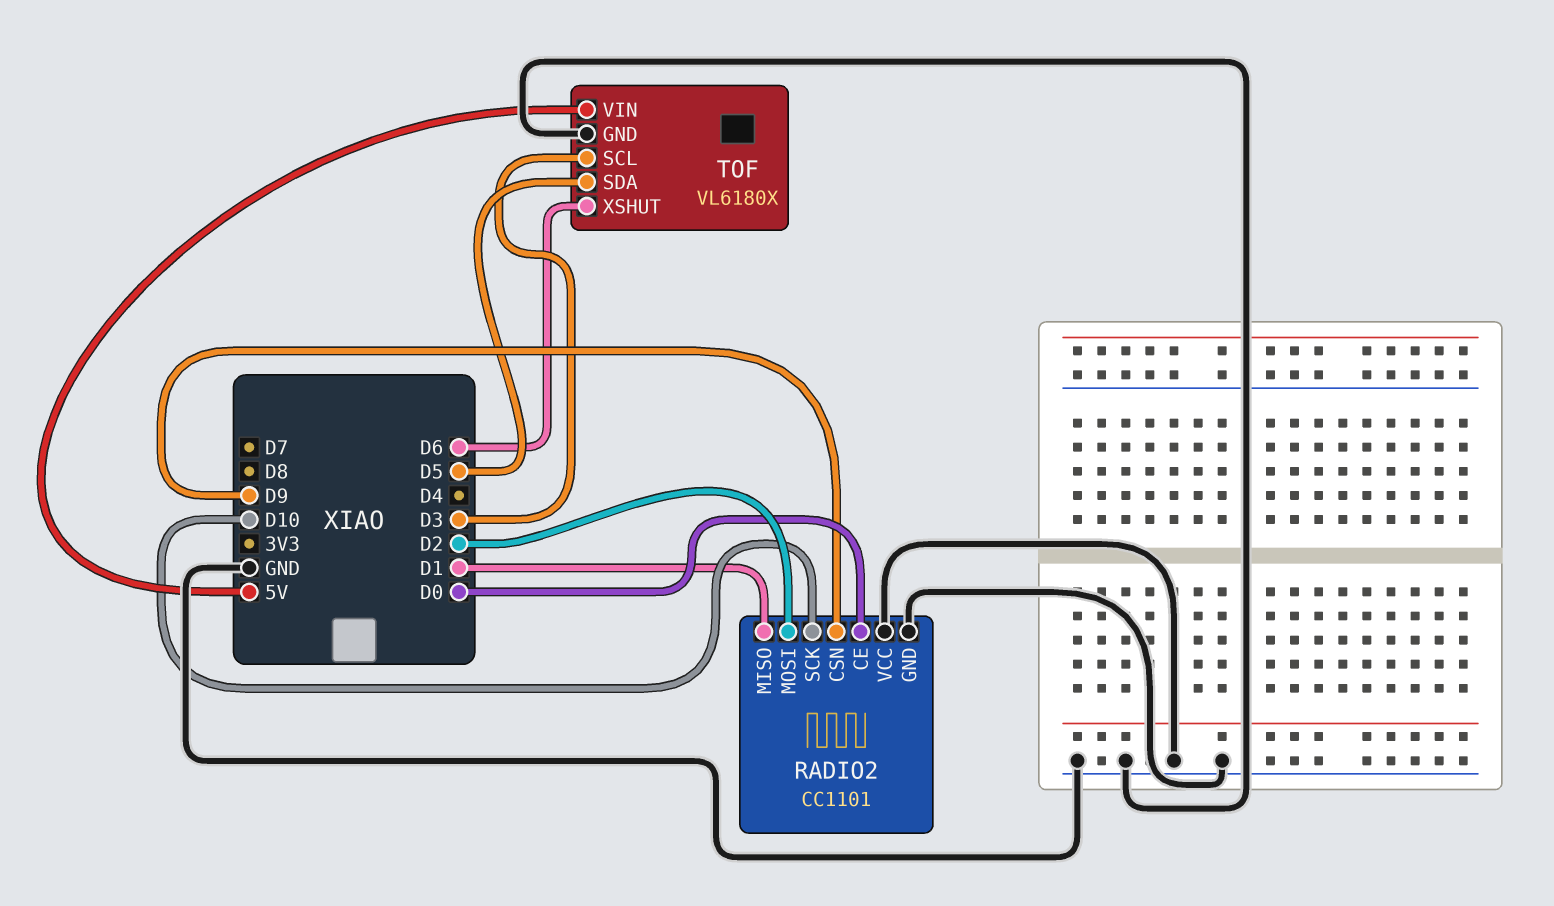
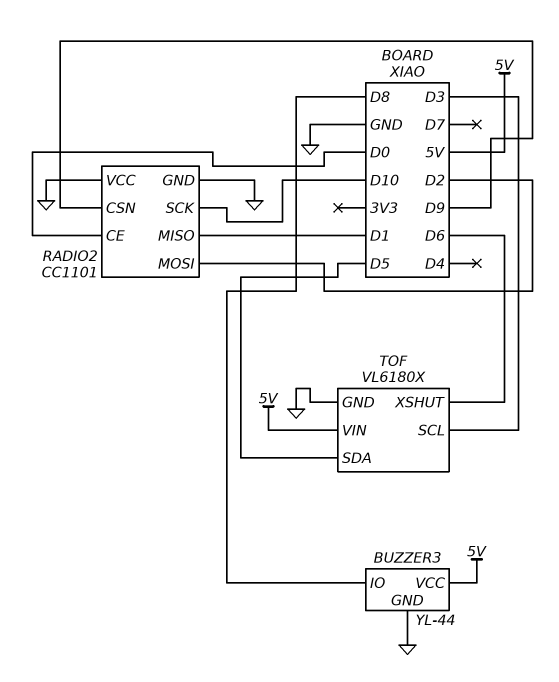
BUZZER3: none -> YL-44
BUZZER3 pin GND: none -> GND
BUZZER3 pin IO: none -> D8
BUZZER3 pin VCC: none -> 5V

